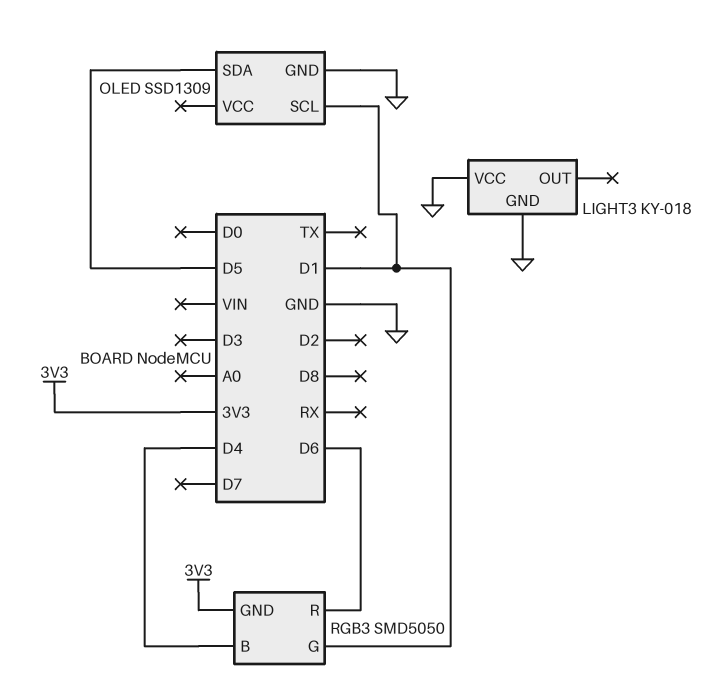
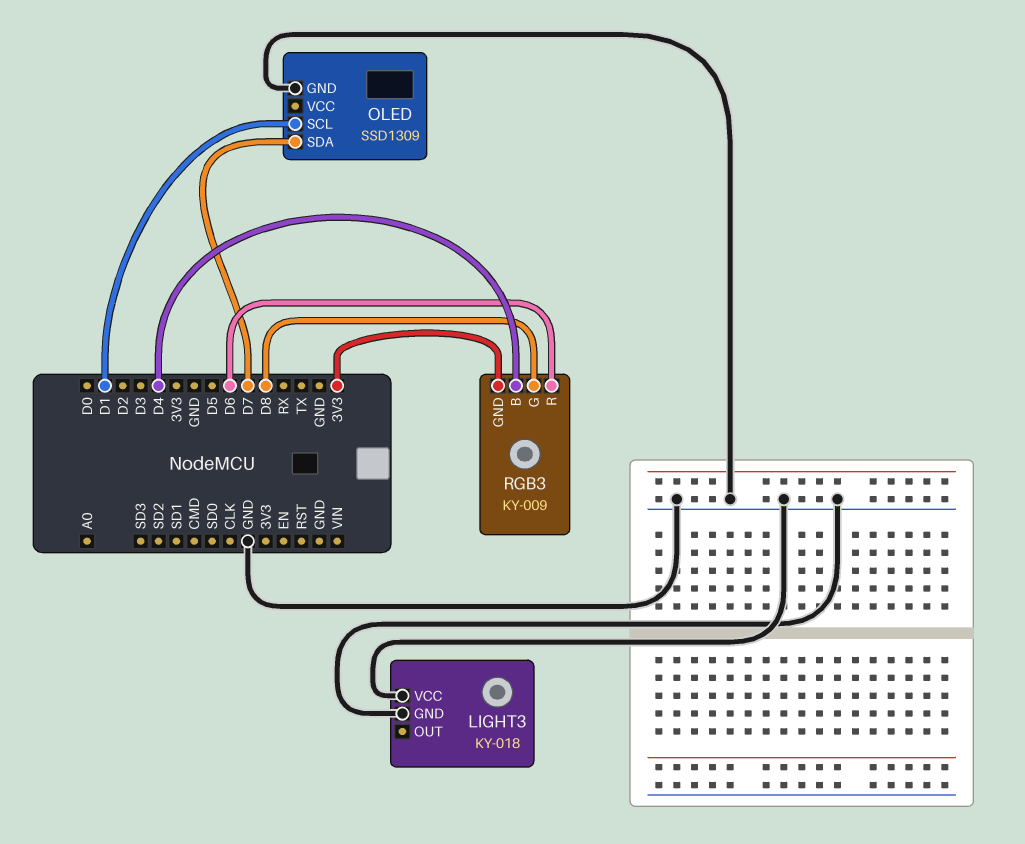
OLED pin SDA: D5 -> D7
RGB3: SMD5050 -> KY-009
RGB3 pin G: D1 -> D8

